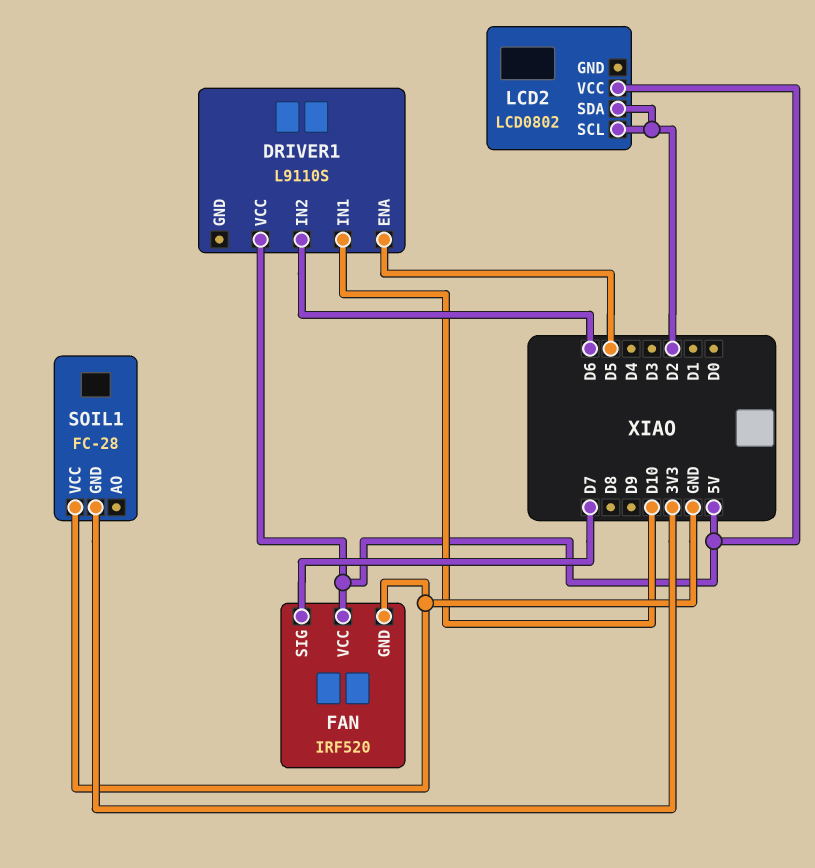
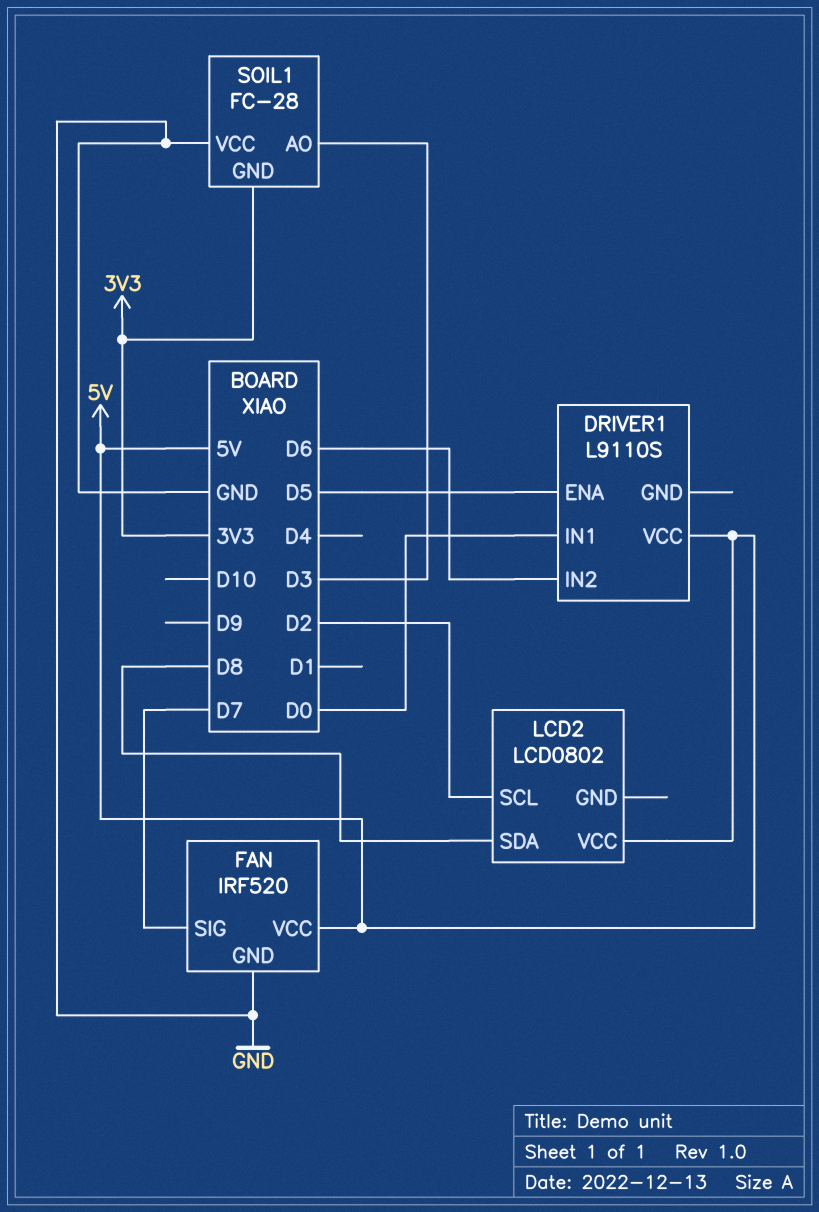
DRIVER1 pin IN1: D10 -> D0
LCD2 pin SDA: D2 -> D8
SOIL1 pin AO: none -> D3

